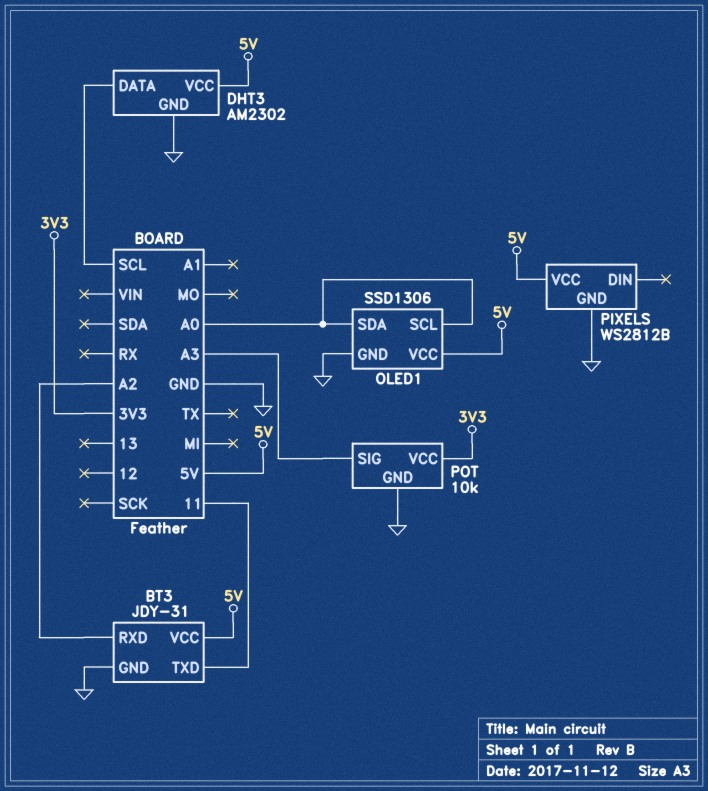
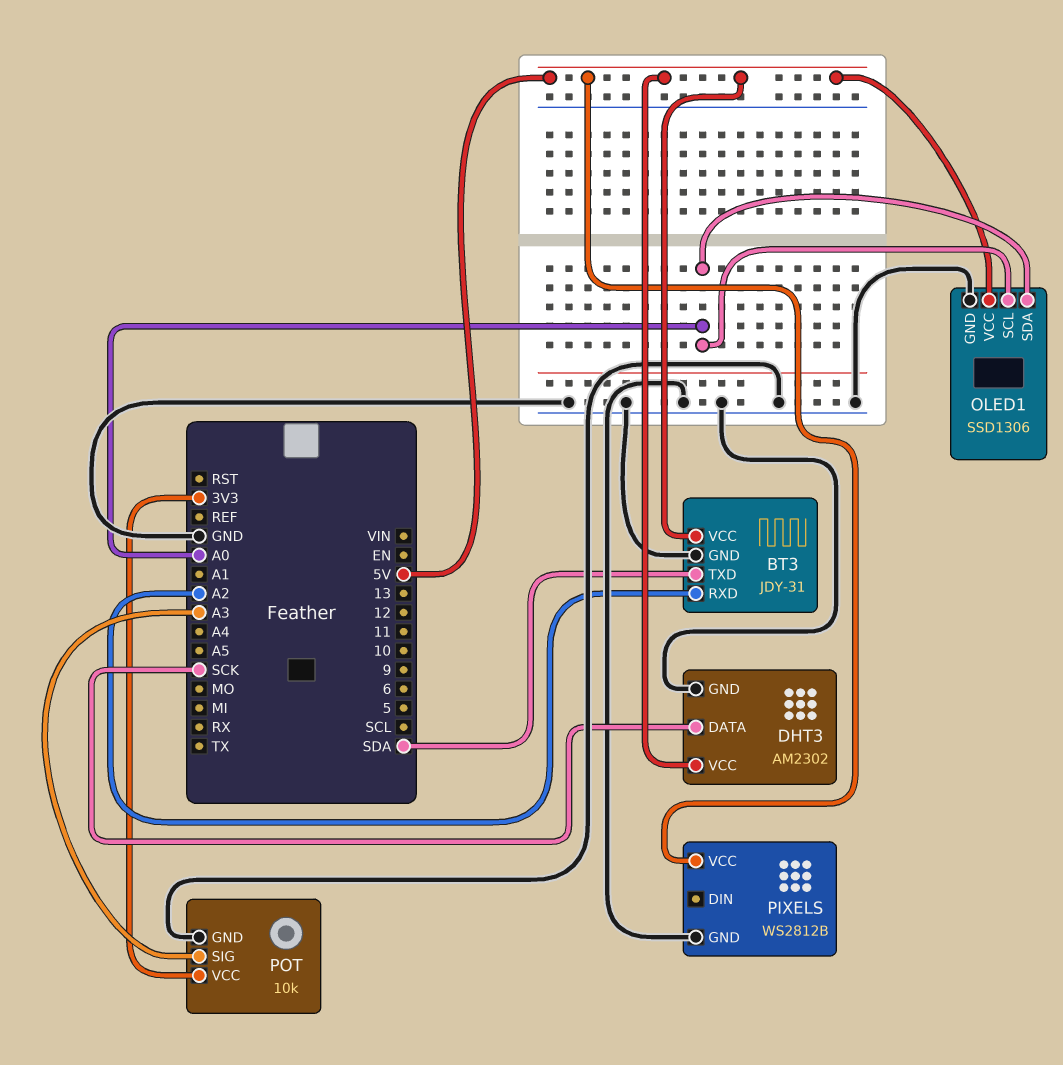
BT3 pin TXD: 11 -> SDA
DHT3 pin DATA: SCL -> SCK

